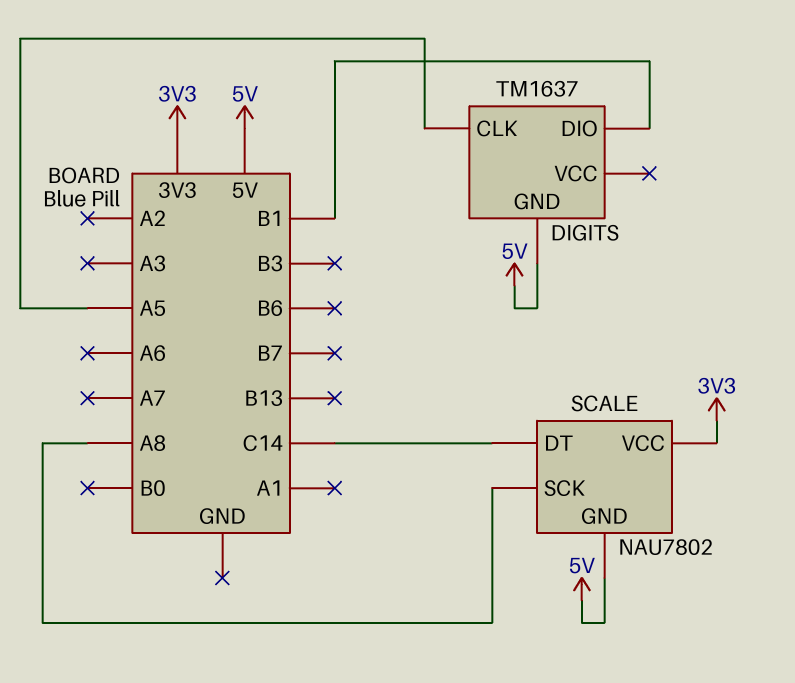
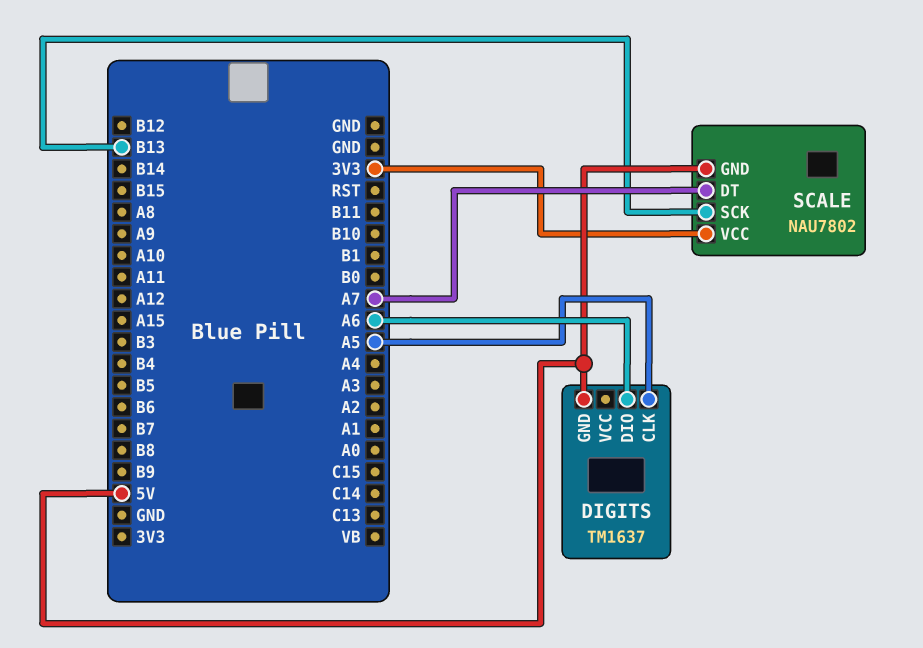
DIGITS pin DIO: B1 -> A6
SCALE pin DT: C14 -> A7
SCALE pin SCK: A8 -> B13

